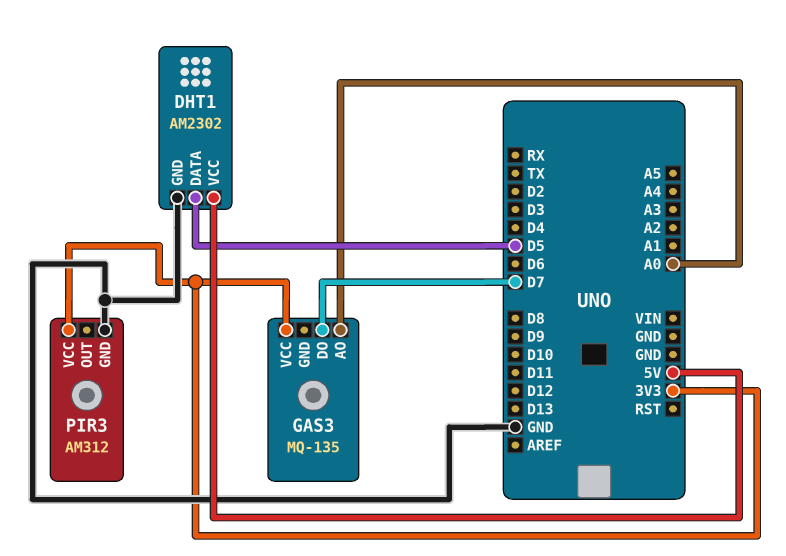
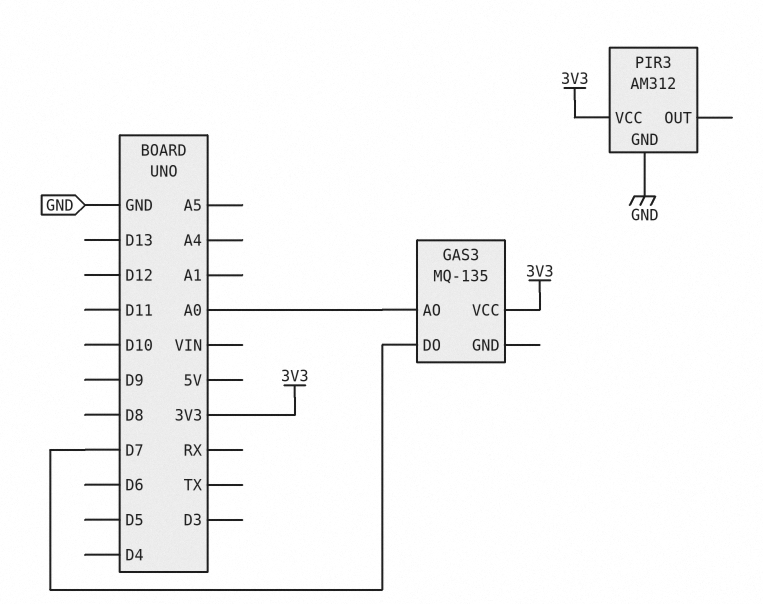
DHT1: AM2302 -> none
DHT1 pin DATA: D5 -> none
DHT1 pin GND: GND -> none
DHT1 pin VCC: 5V -> none

